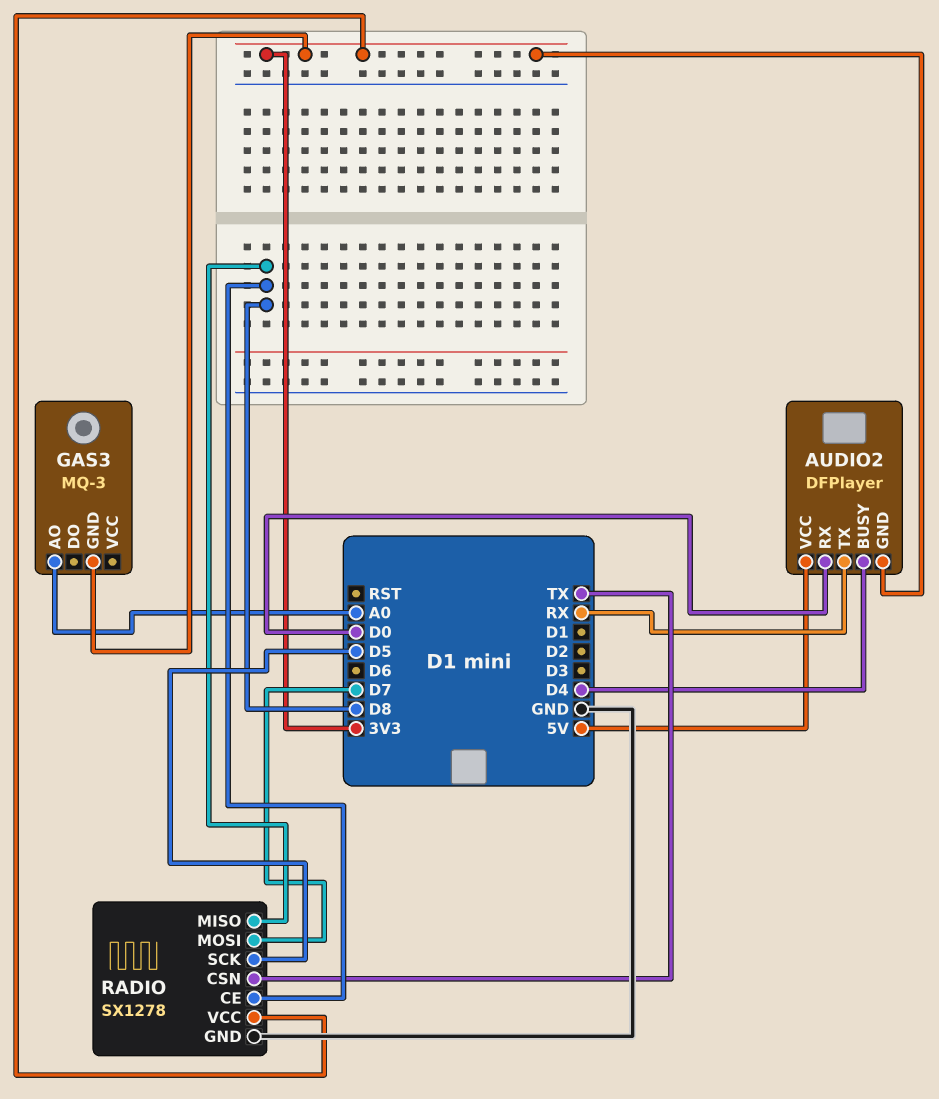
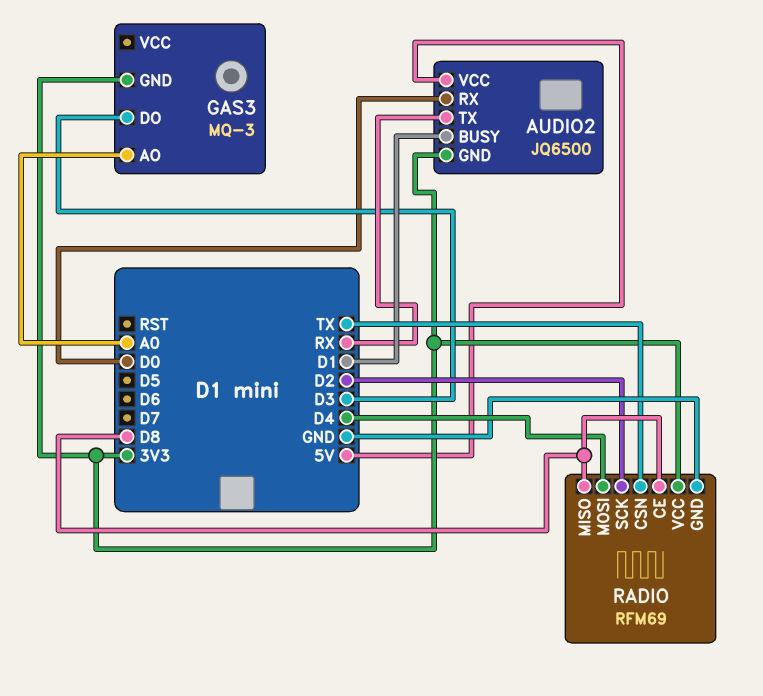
AUDIO2: DFPlayer -> JQ6500
AUDIO2 pin BUSY: D4 -> D1
GAS3 pin DO: none -> D3
RADIO: SX1278 -> RFM69
RADIO pin MOSI: D7 -> D4
RADIO pin SCK: D5 -> D2

